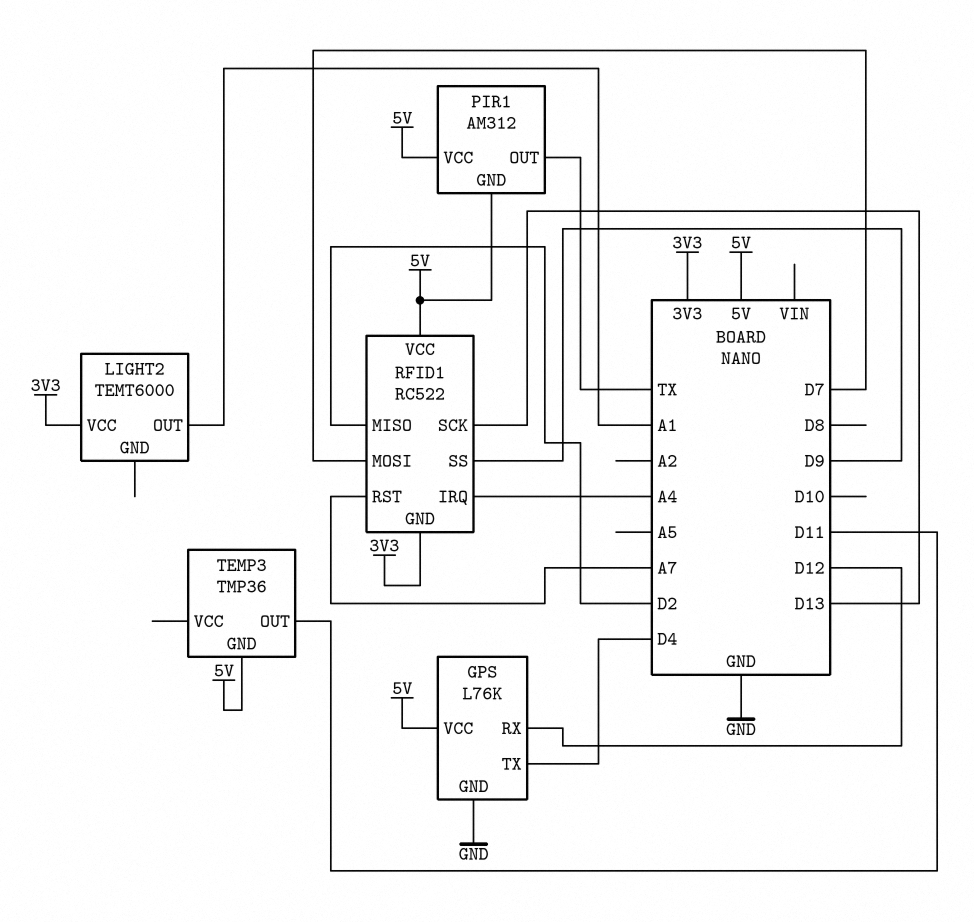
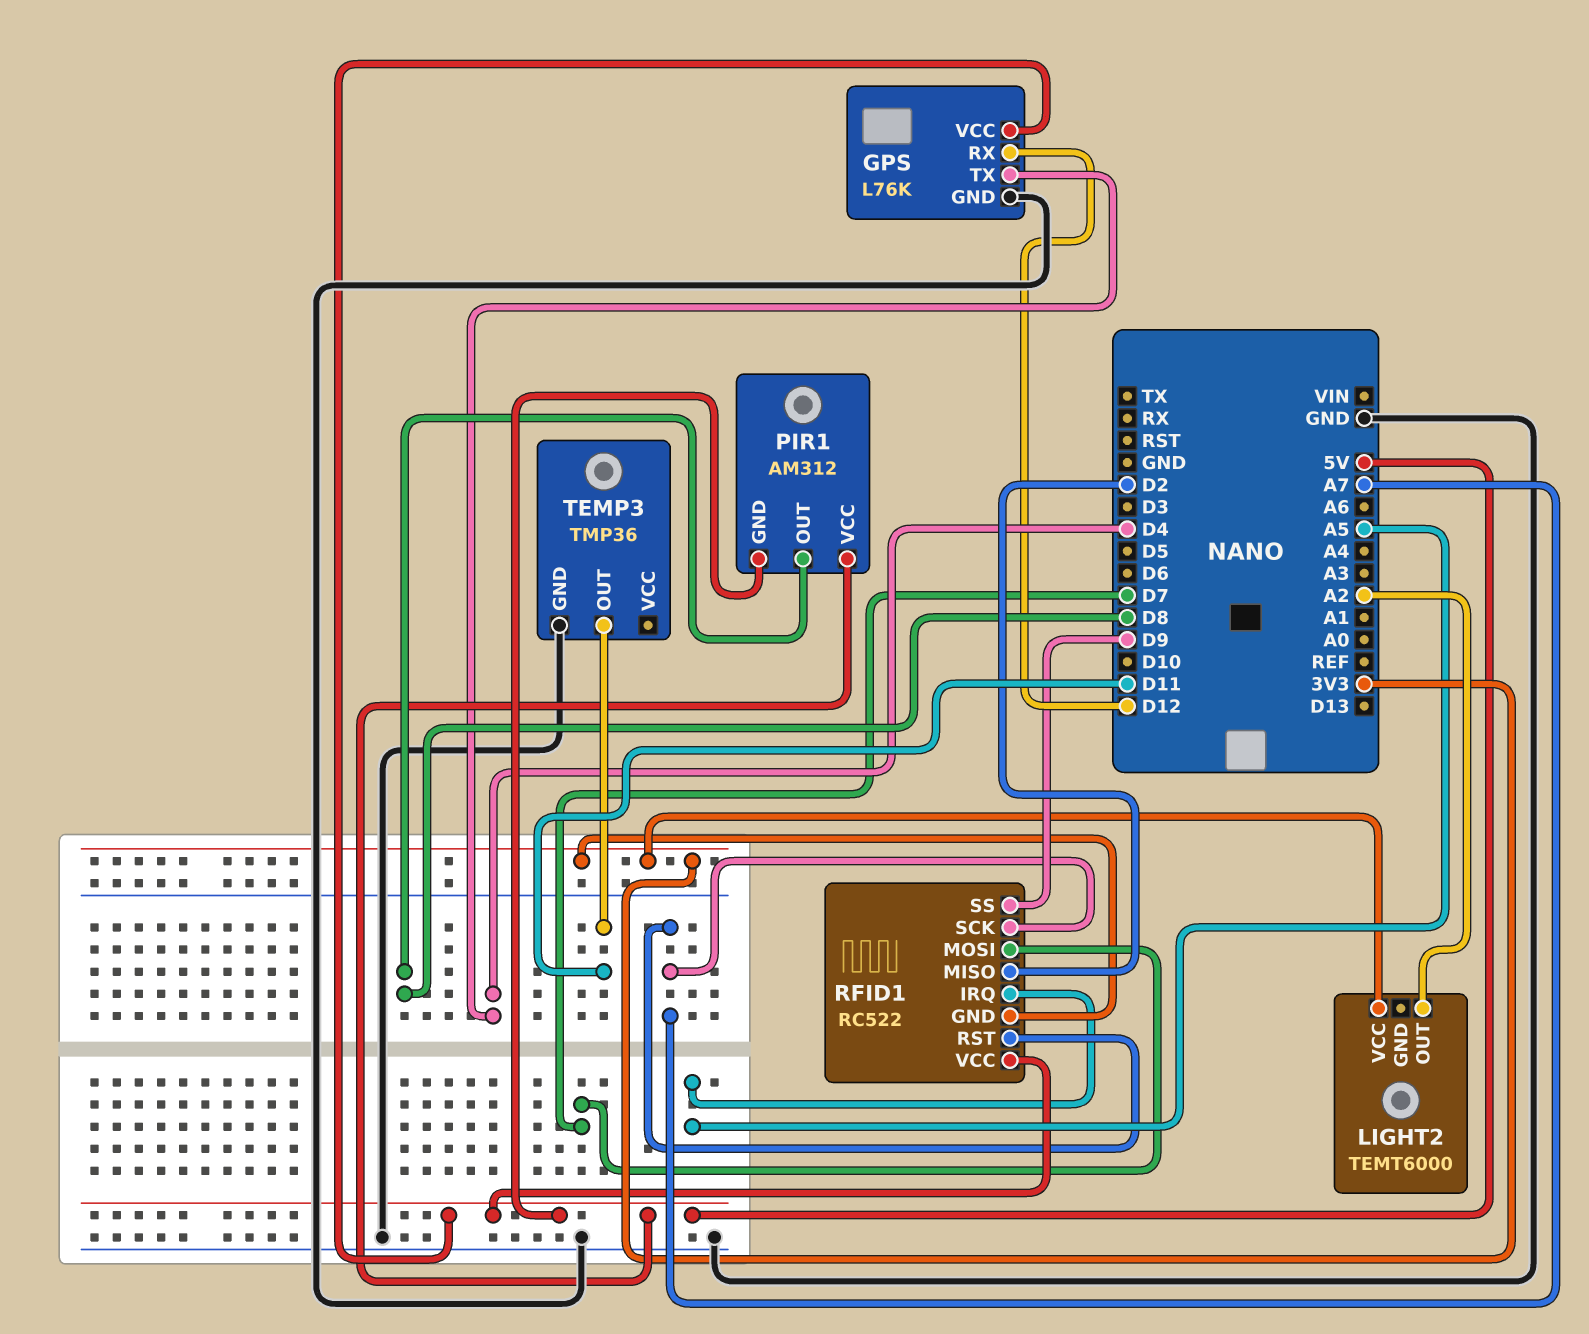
LIGHT2 pin OUT: A1 -> A2
PIR1 pin OUT: TX -> D8
RFID1 pin IRQ: A4 -> A5
RFID1 pin SCK: D13 -> A7
TEMP3 pin GND: 5V -> GND

